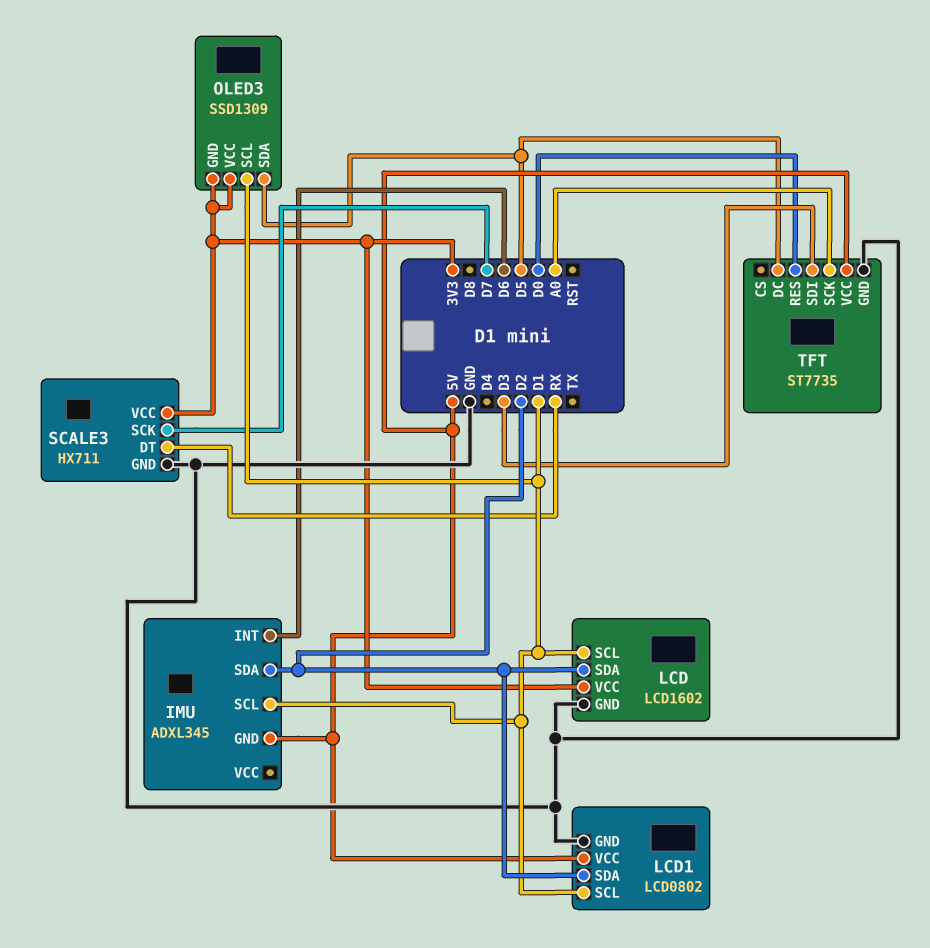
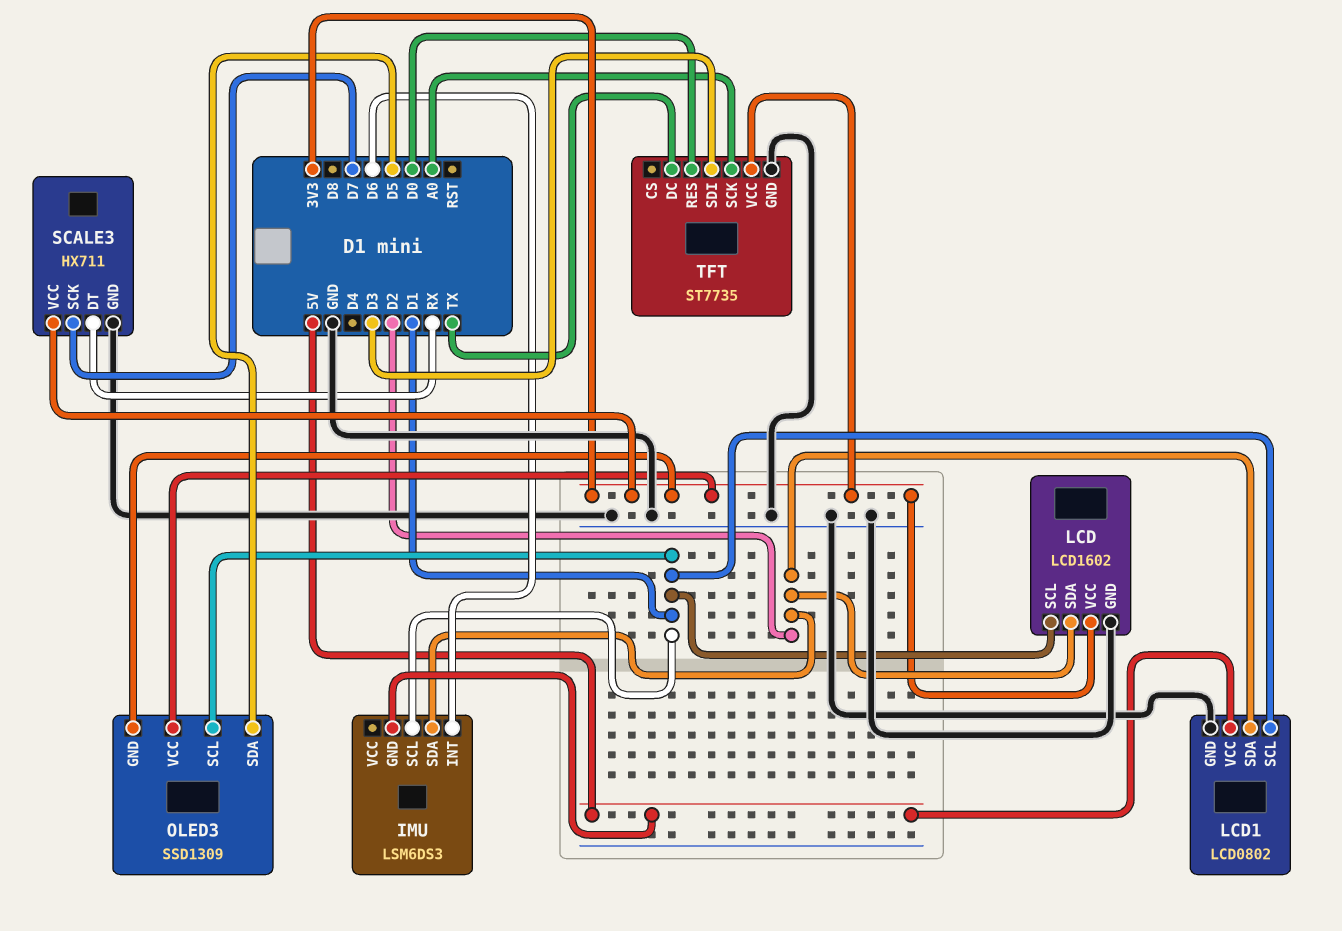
IMU: ADXL345 -> LSM6DS3
TFT pin DC: D5 -> TX
TFT pin VCC: 5V -> 3V3

